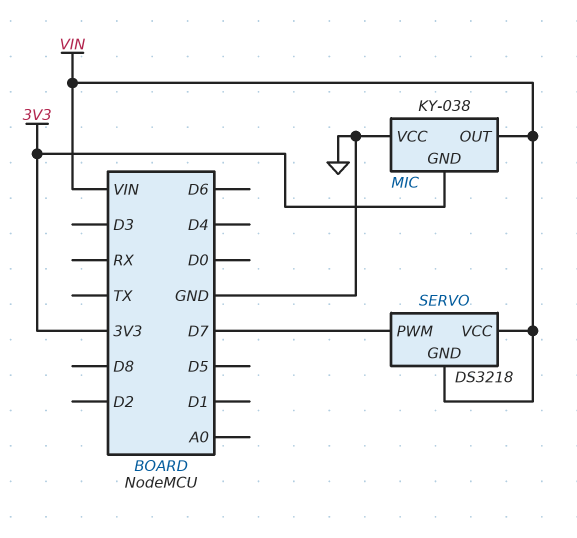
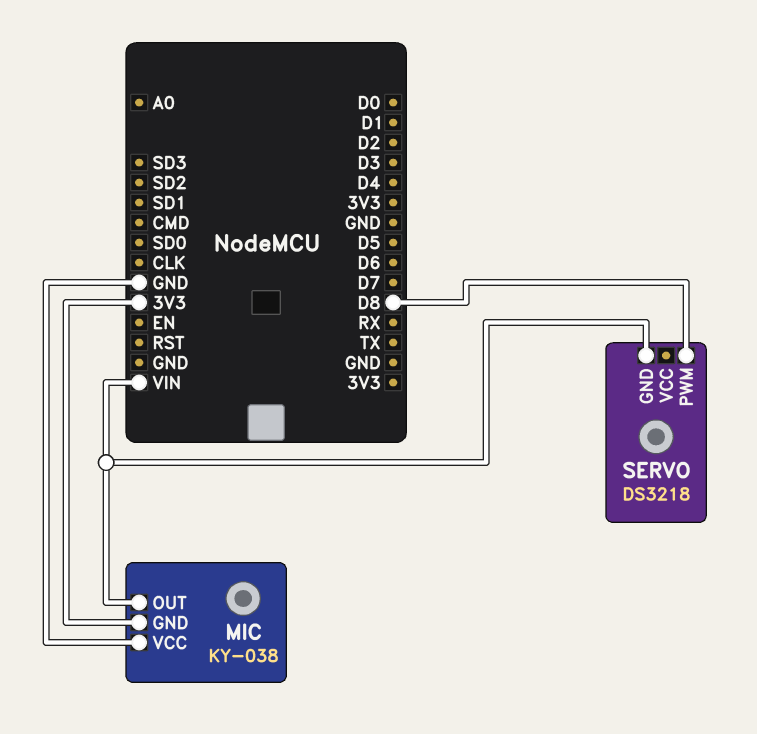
SERVO pin PWM: D7 -> D8
SERVO pin VCC: VIN -> none

